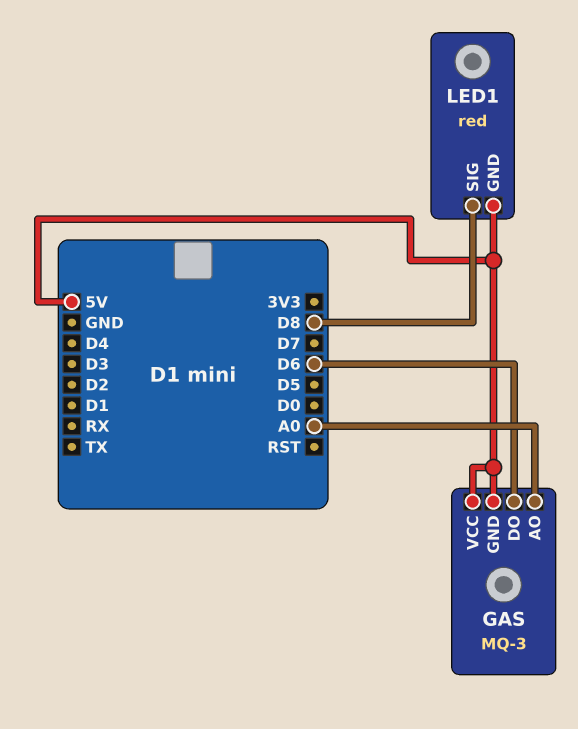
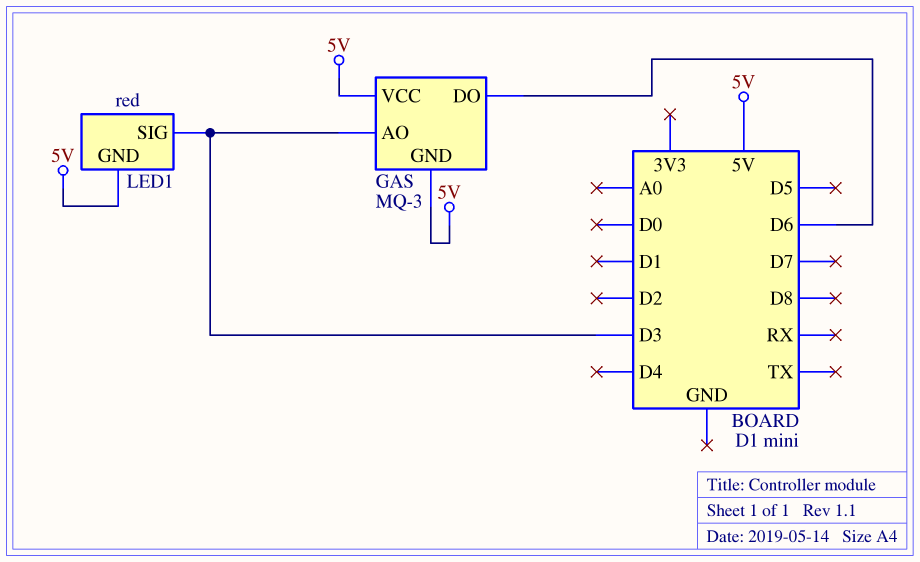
GAS pin AO: A0 -> D3
LED1 pin SIG: D8 -> D3

